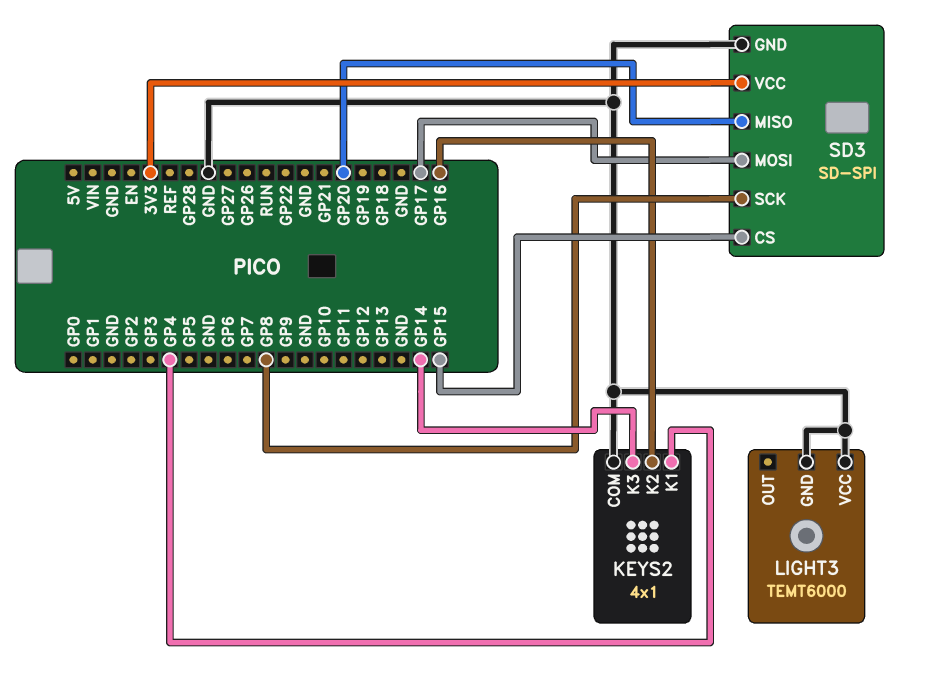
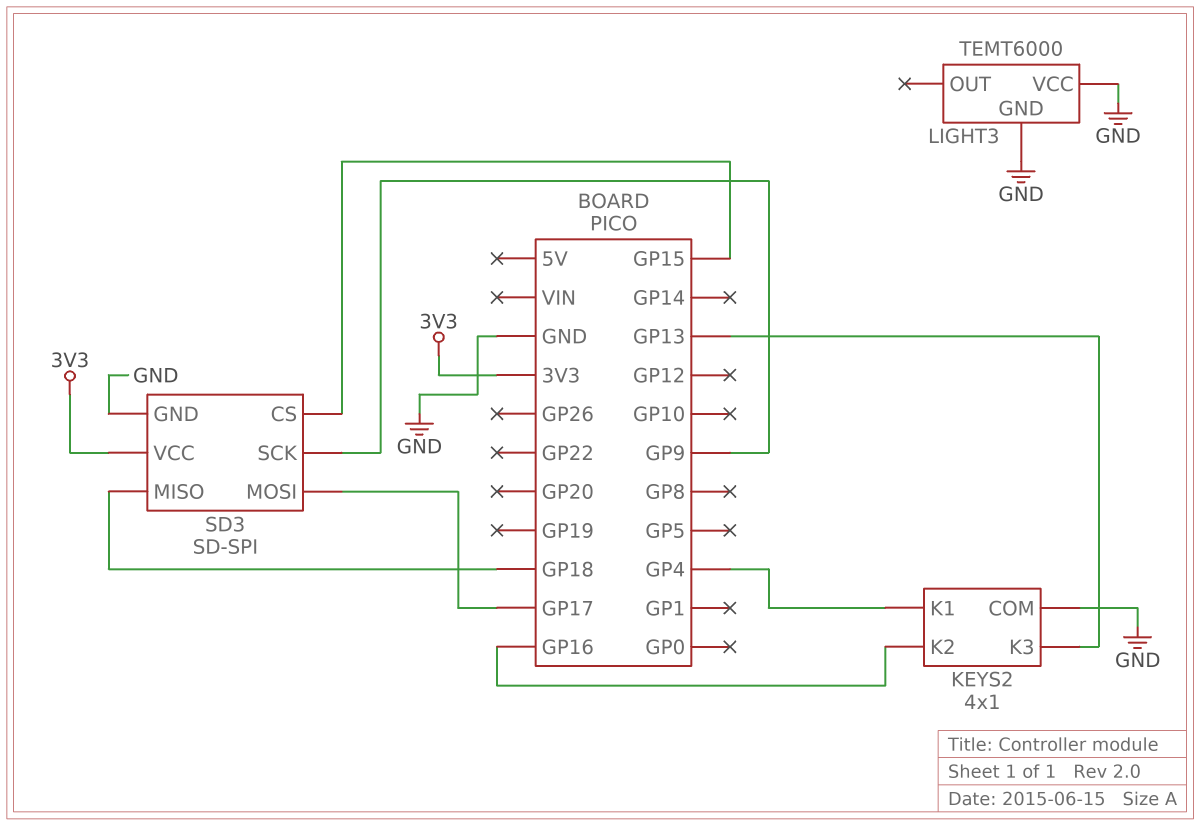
KEYS2 pin K3: GP14 -> GP13
SD3 pin MISO: GP20 -> GP18
SD3 pin SCK: GP8 -> GP9

